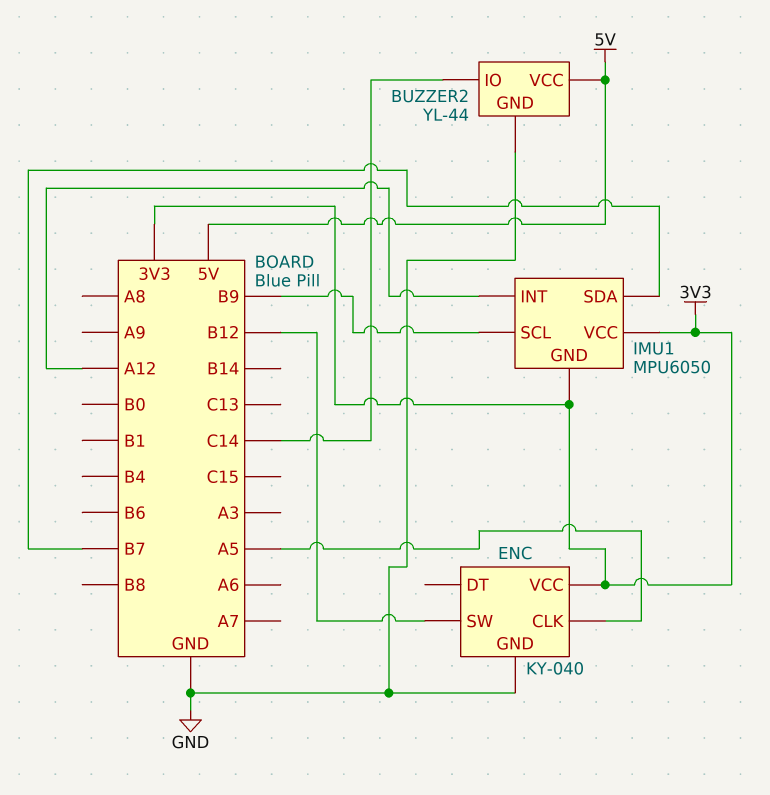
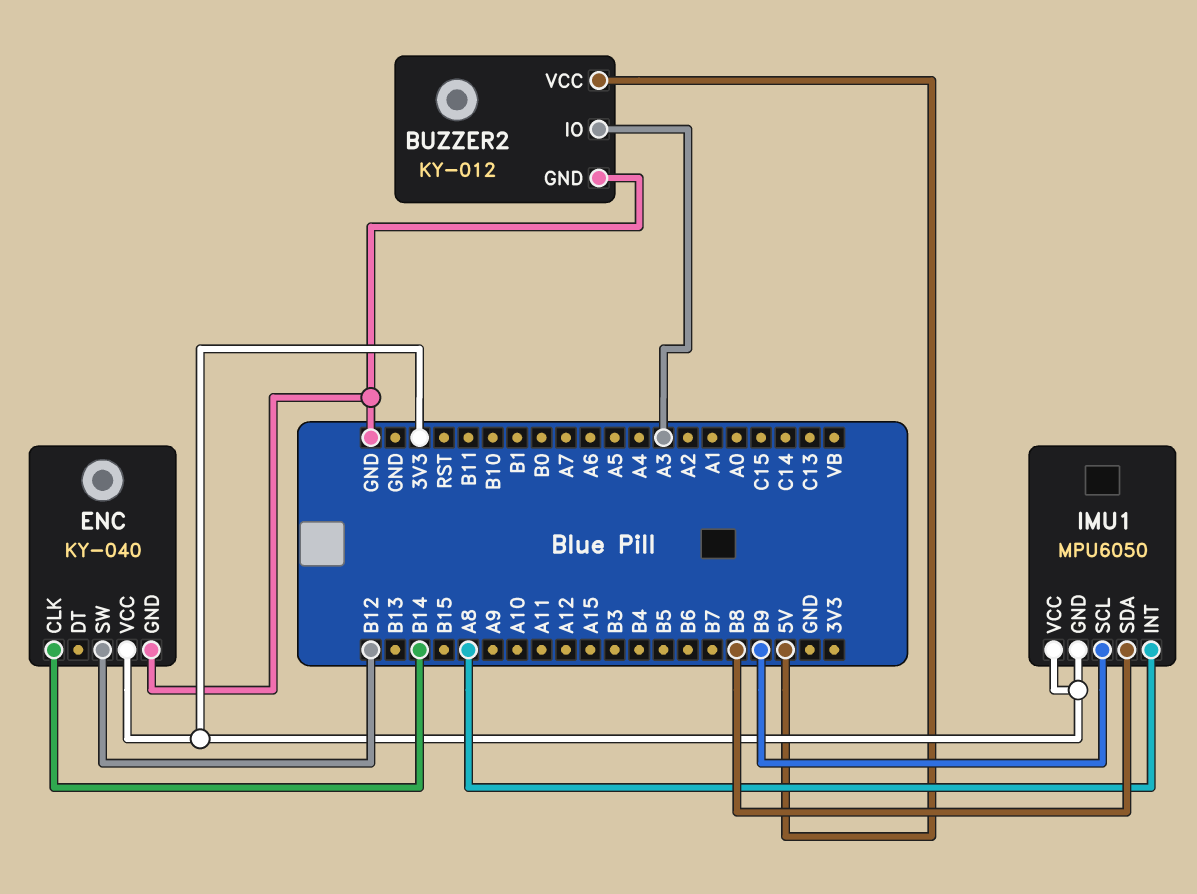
BUZZER2: YL-44 -> KY-012
BUZZER2 pin IO: C14 -> A3
ENC pin CLK: A5 -> B14
IMU1 pin INT: A12 -> A8
IMU1 pin SDA: B7 -> B8

